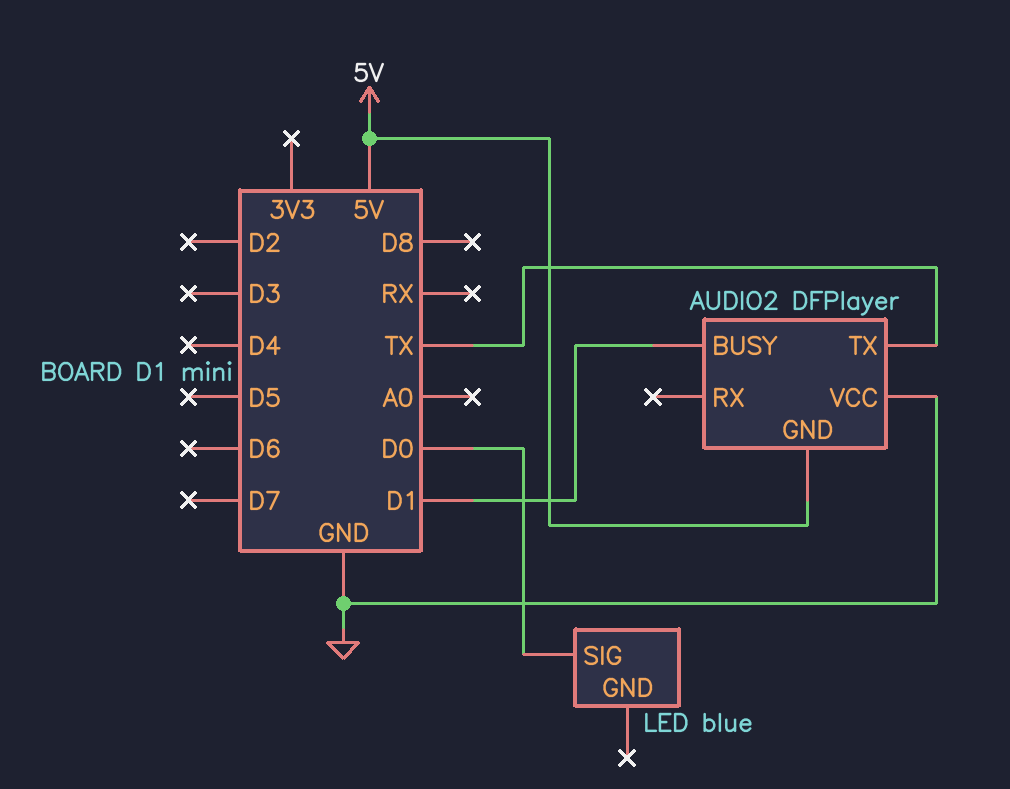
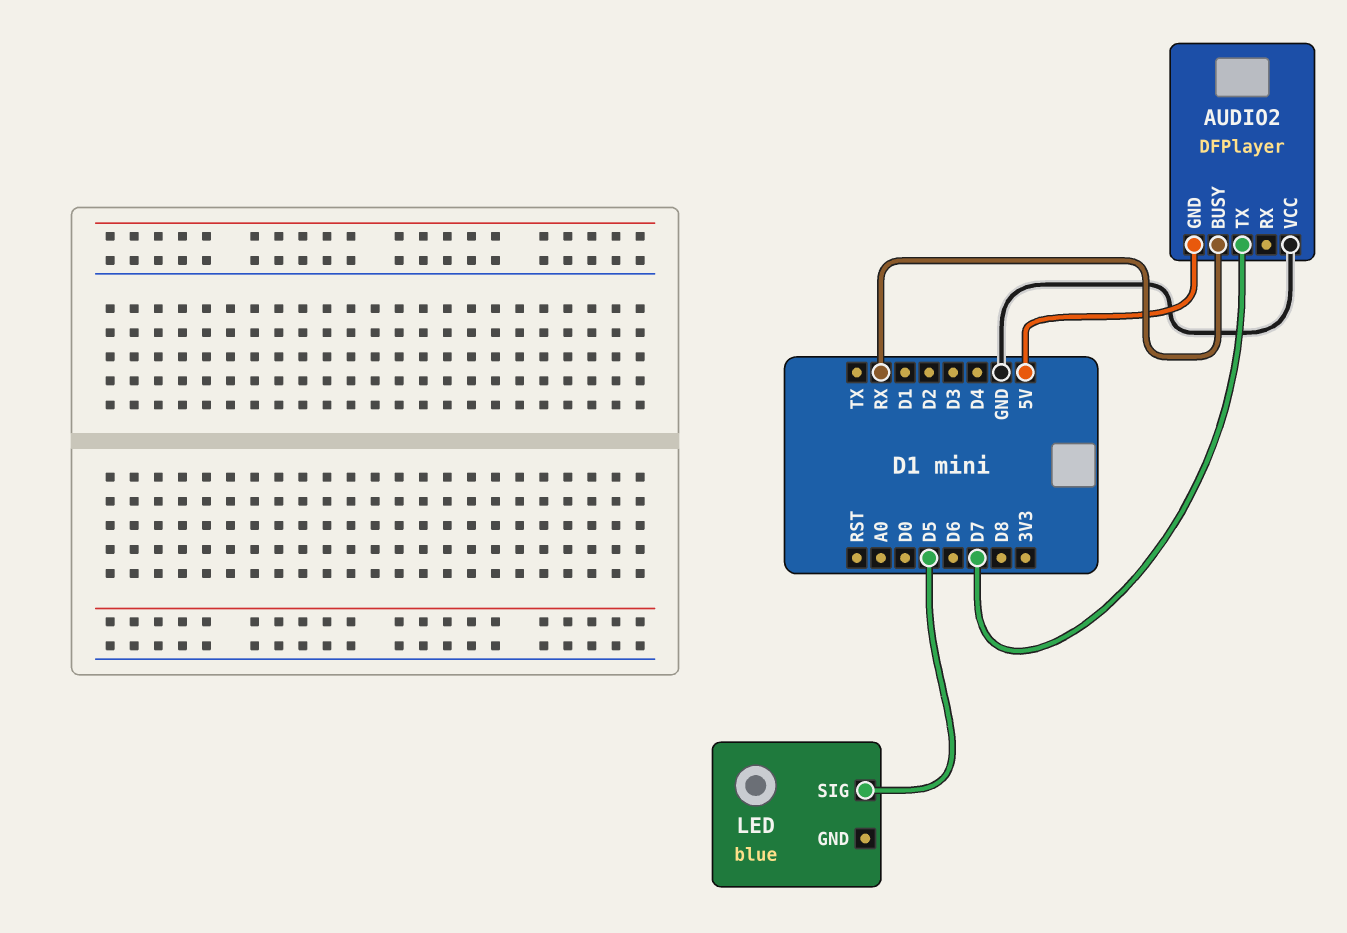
AUDIO2 pin BUSY: D1 -> RX
AUDIO2 pin TX: TX -> D7
LED pin SIG: D0 -> D5

